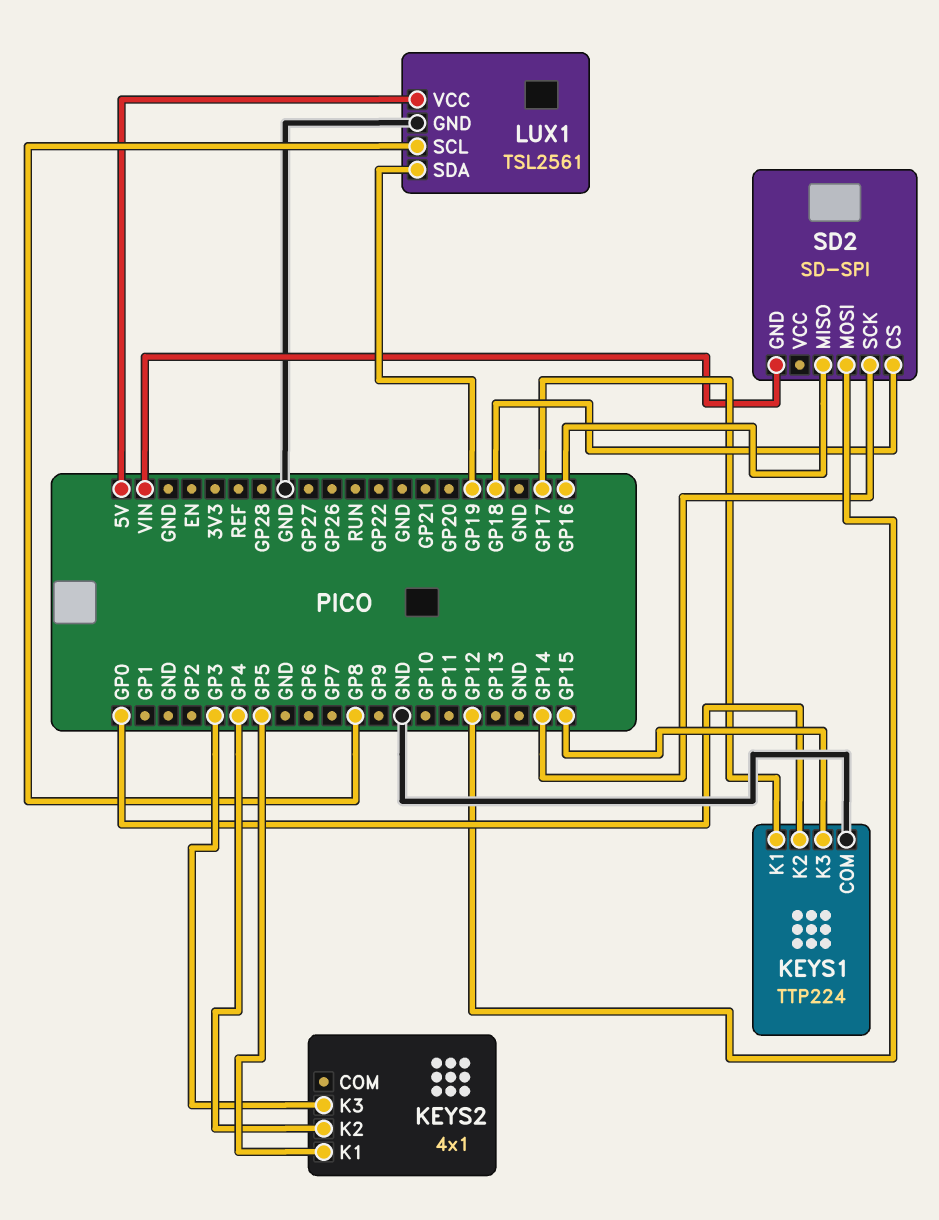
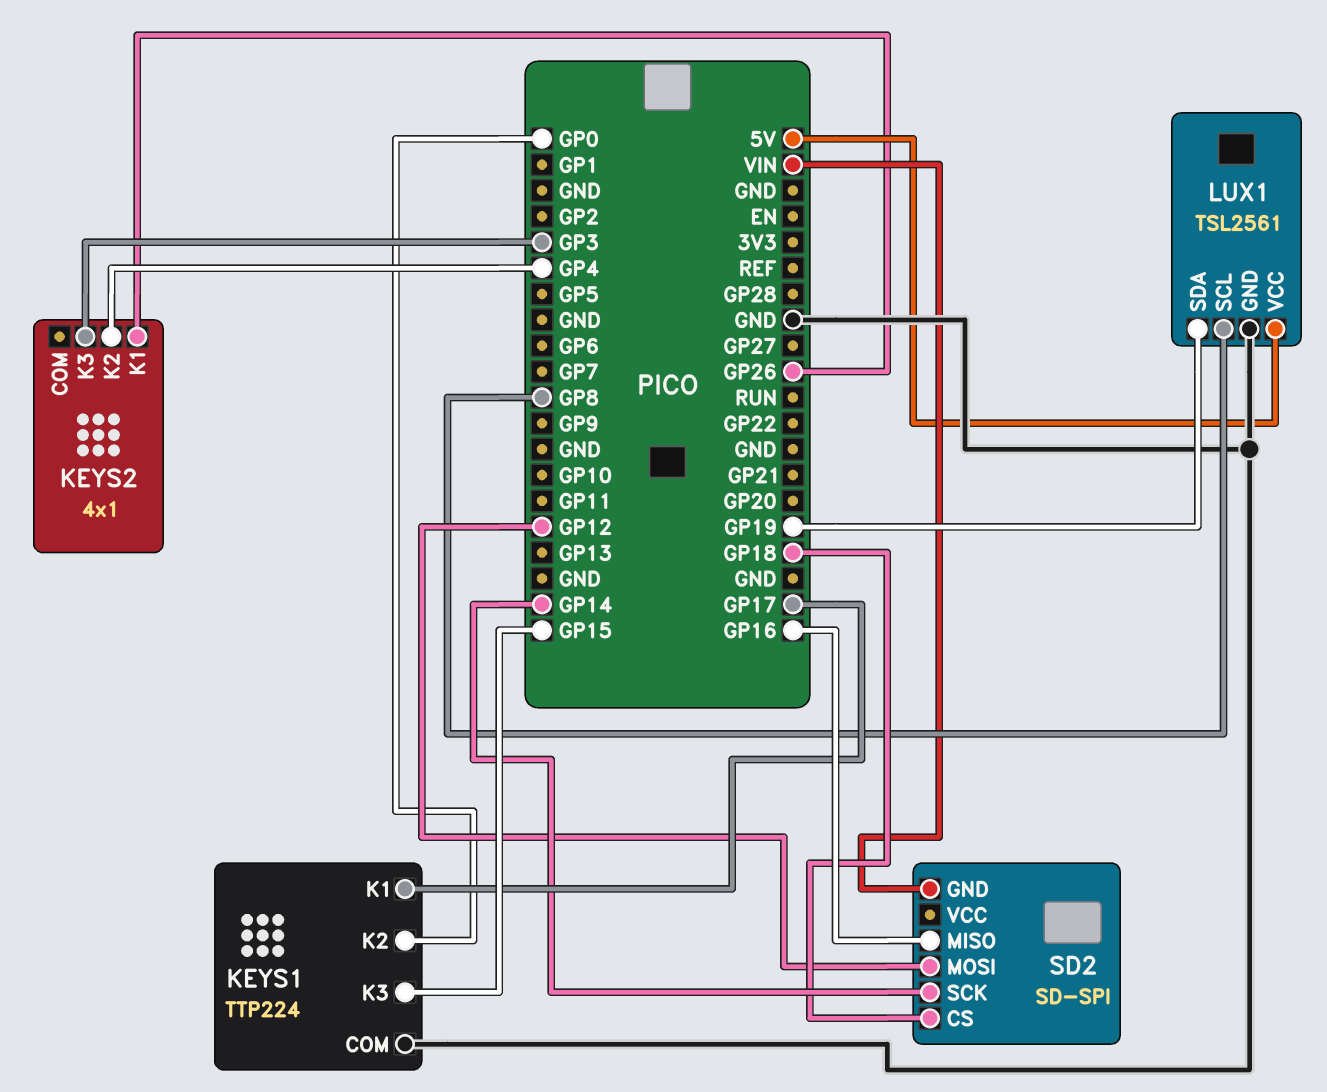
KEYS2 pin K1: GP5 -> GP26

